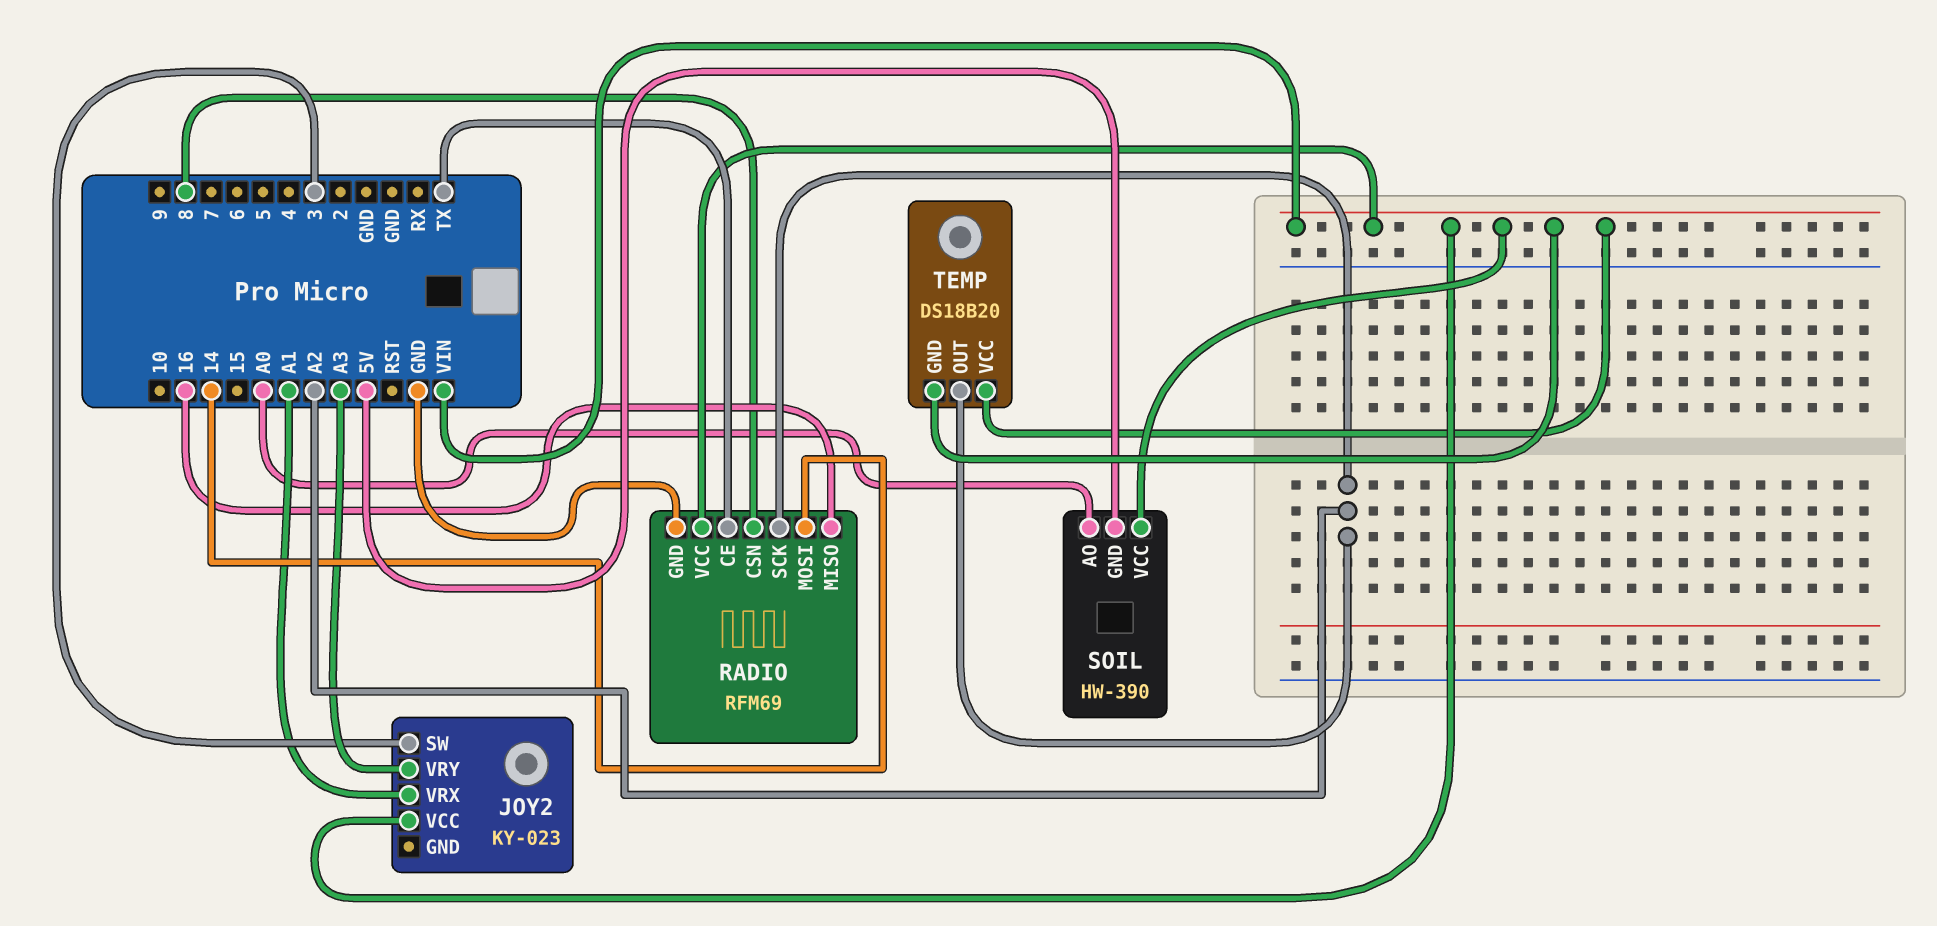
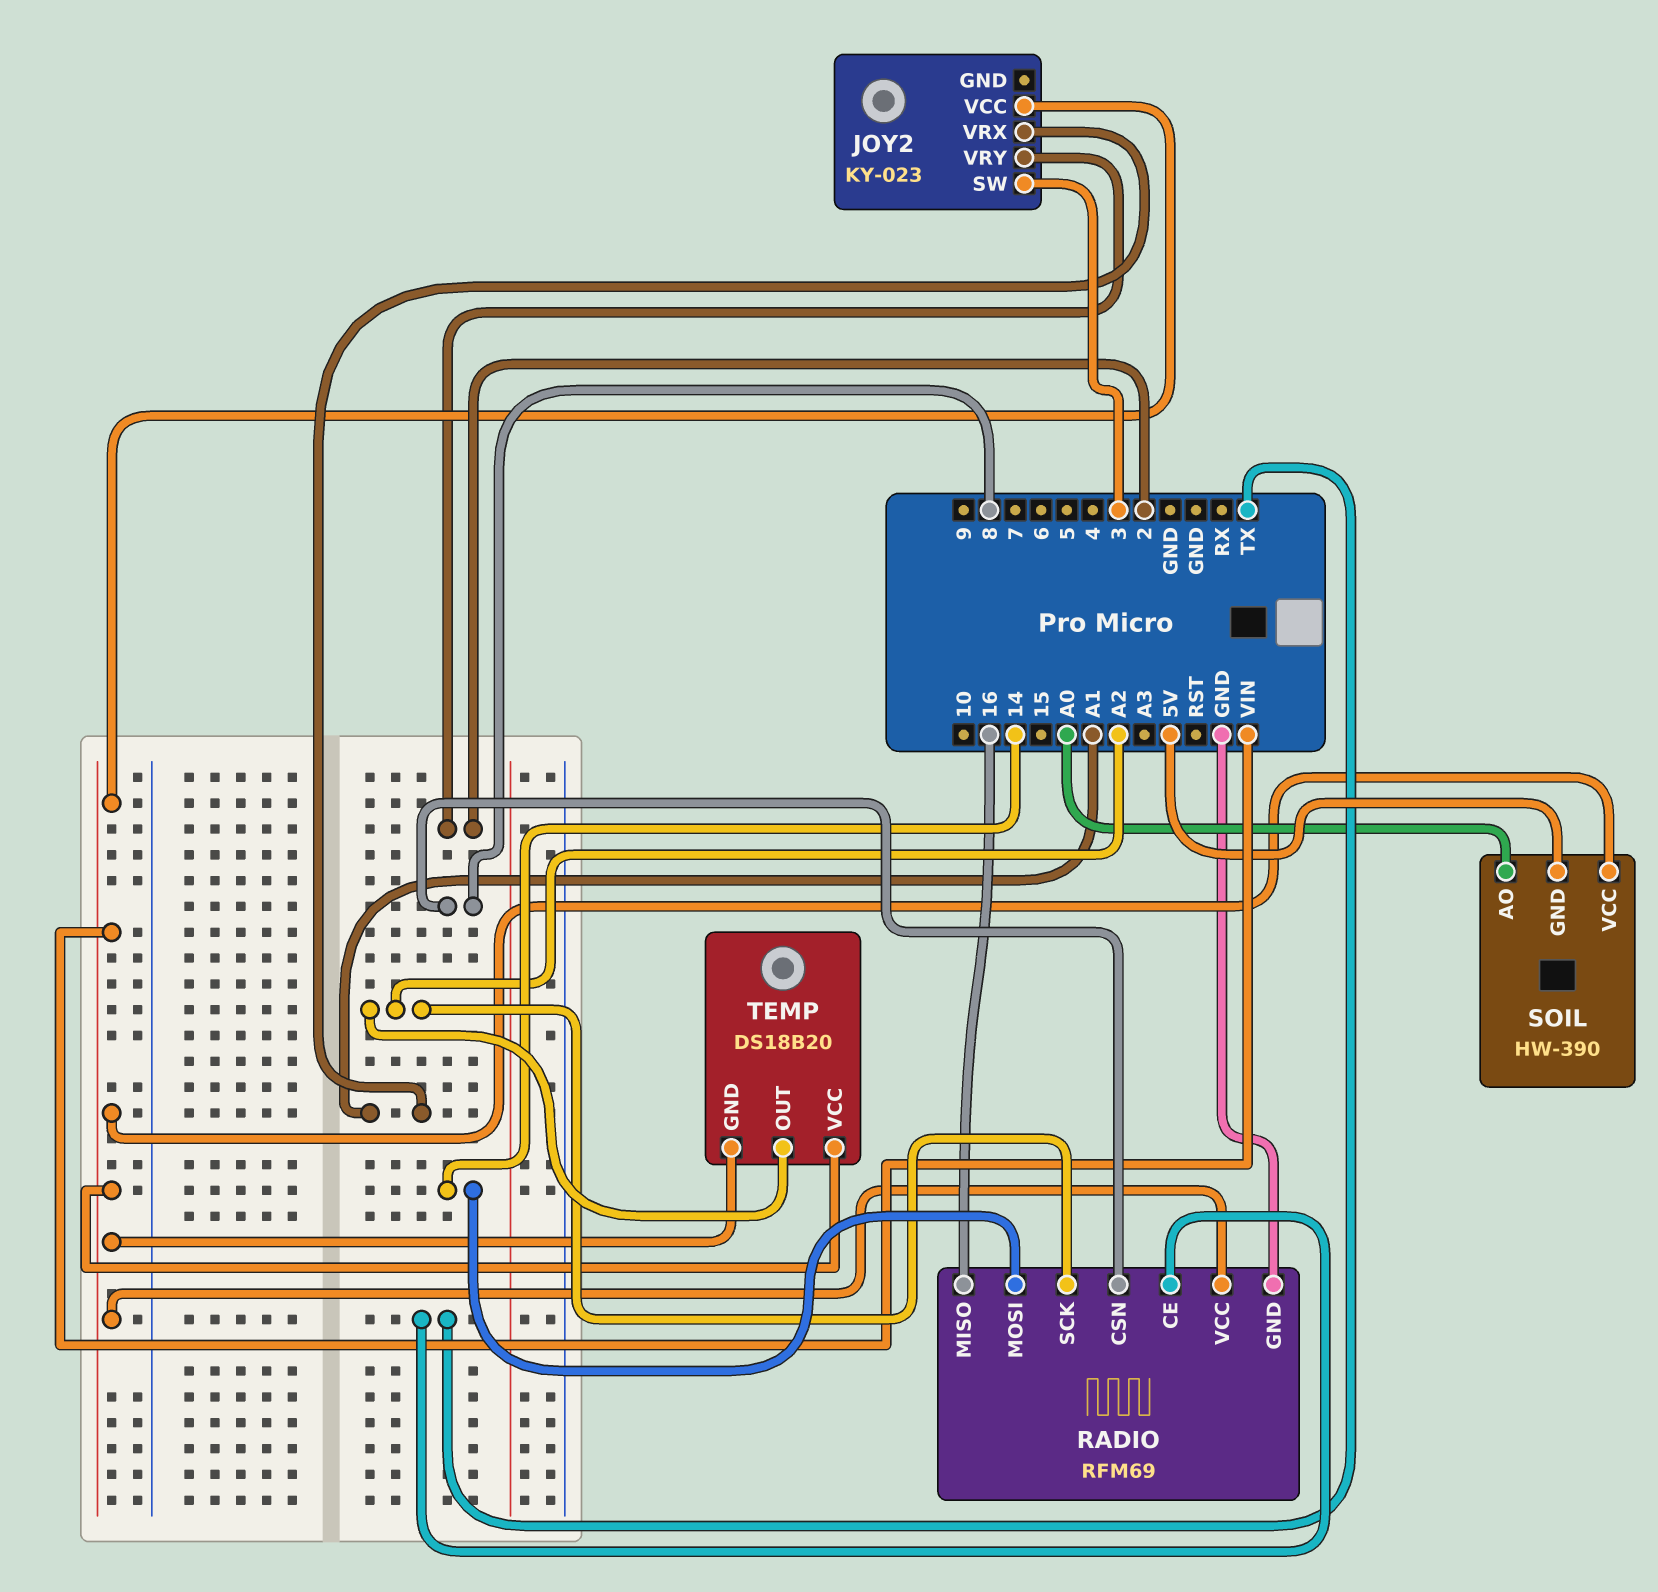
JOY2 pin VRY: A3 -> 2

